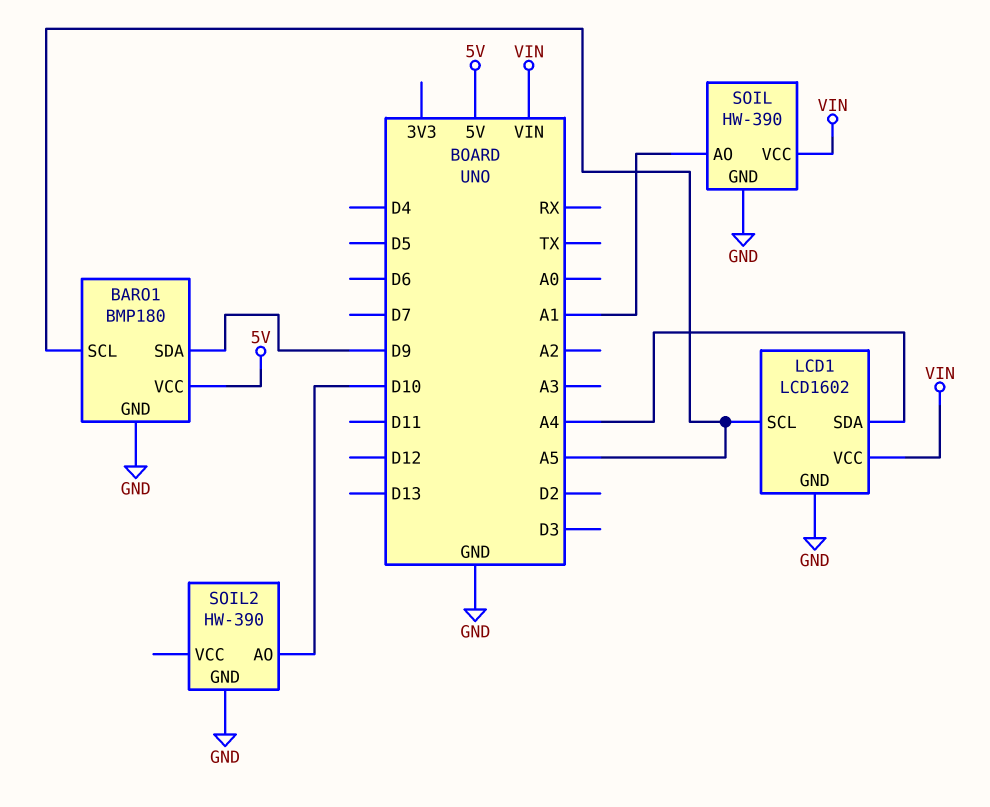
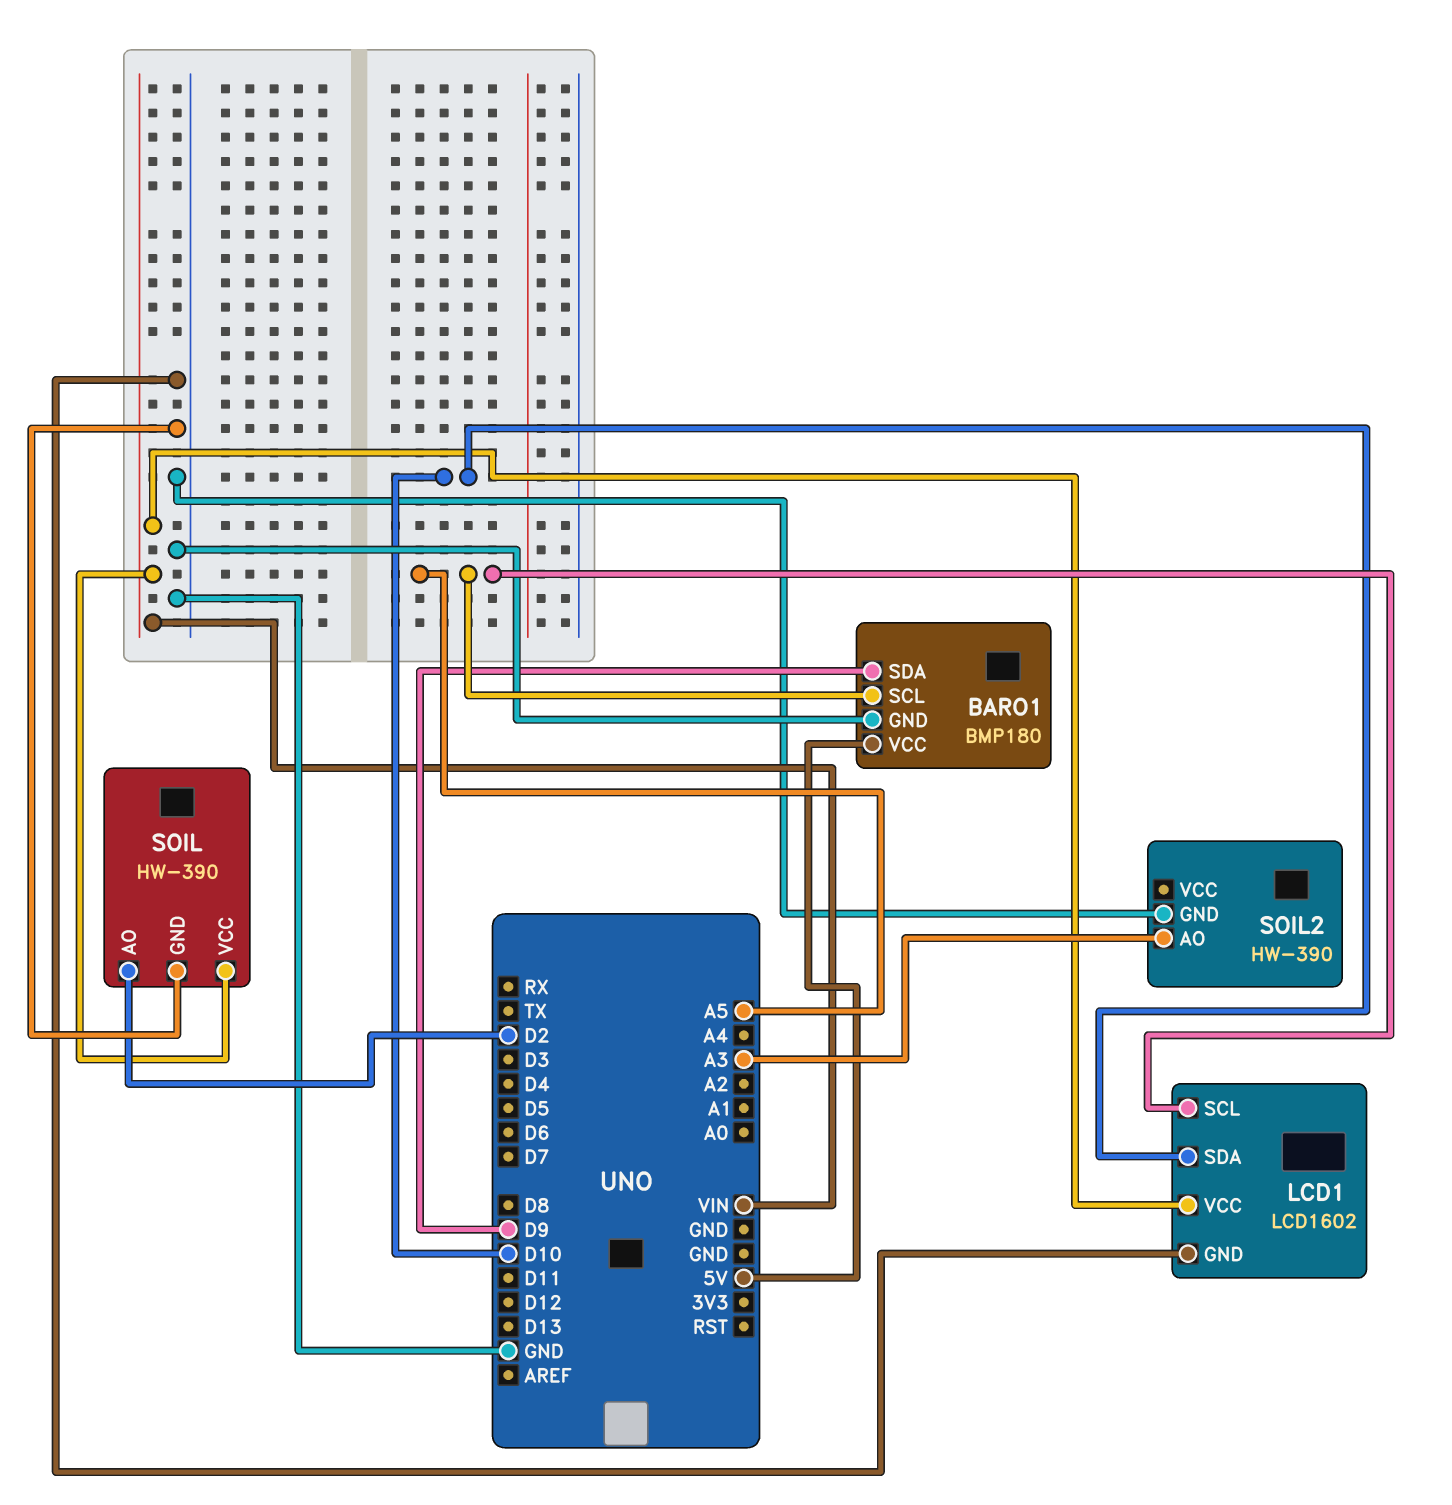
LCD1 pin SDA: A4 -> D10
SOIL pin AO: A1 -> D2
SOIL2 pin AO: D10 -> A3

